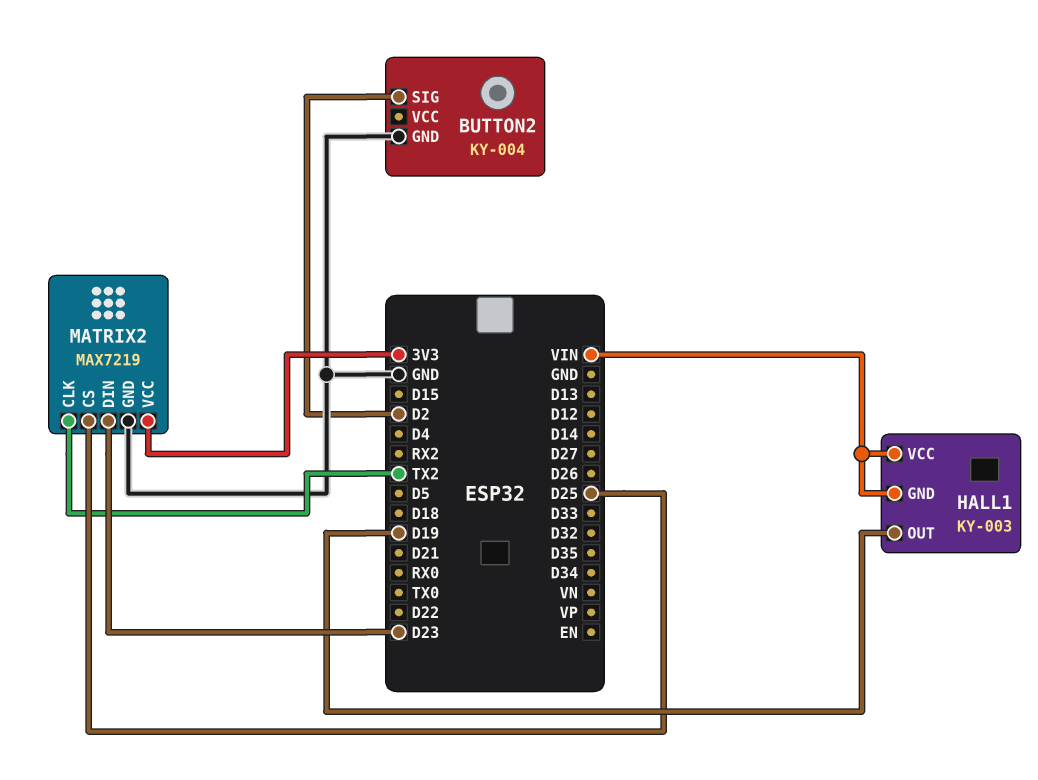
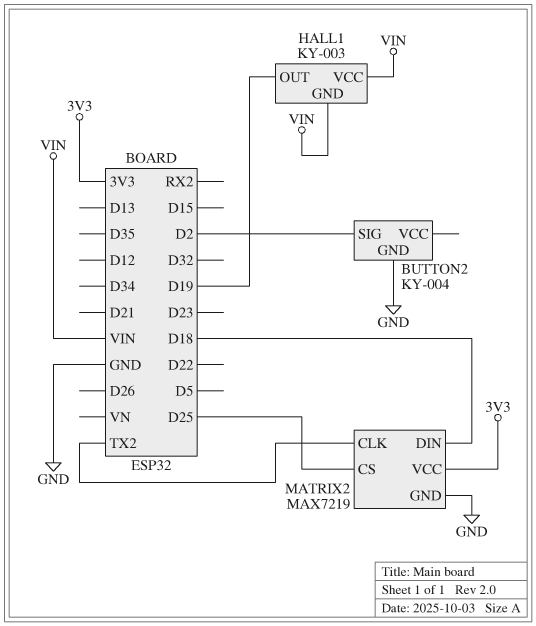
MATRIX2 pin DIN: D23 -> D18

